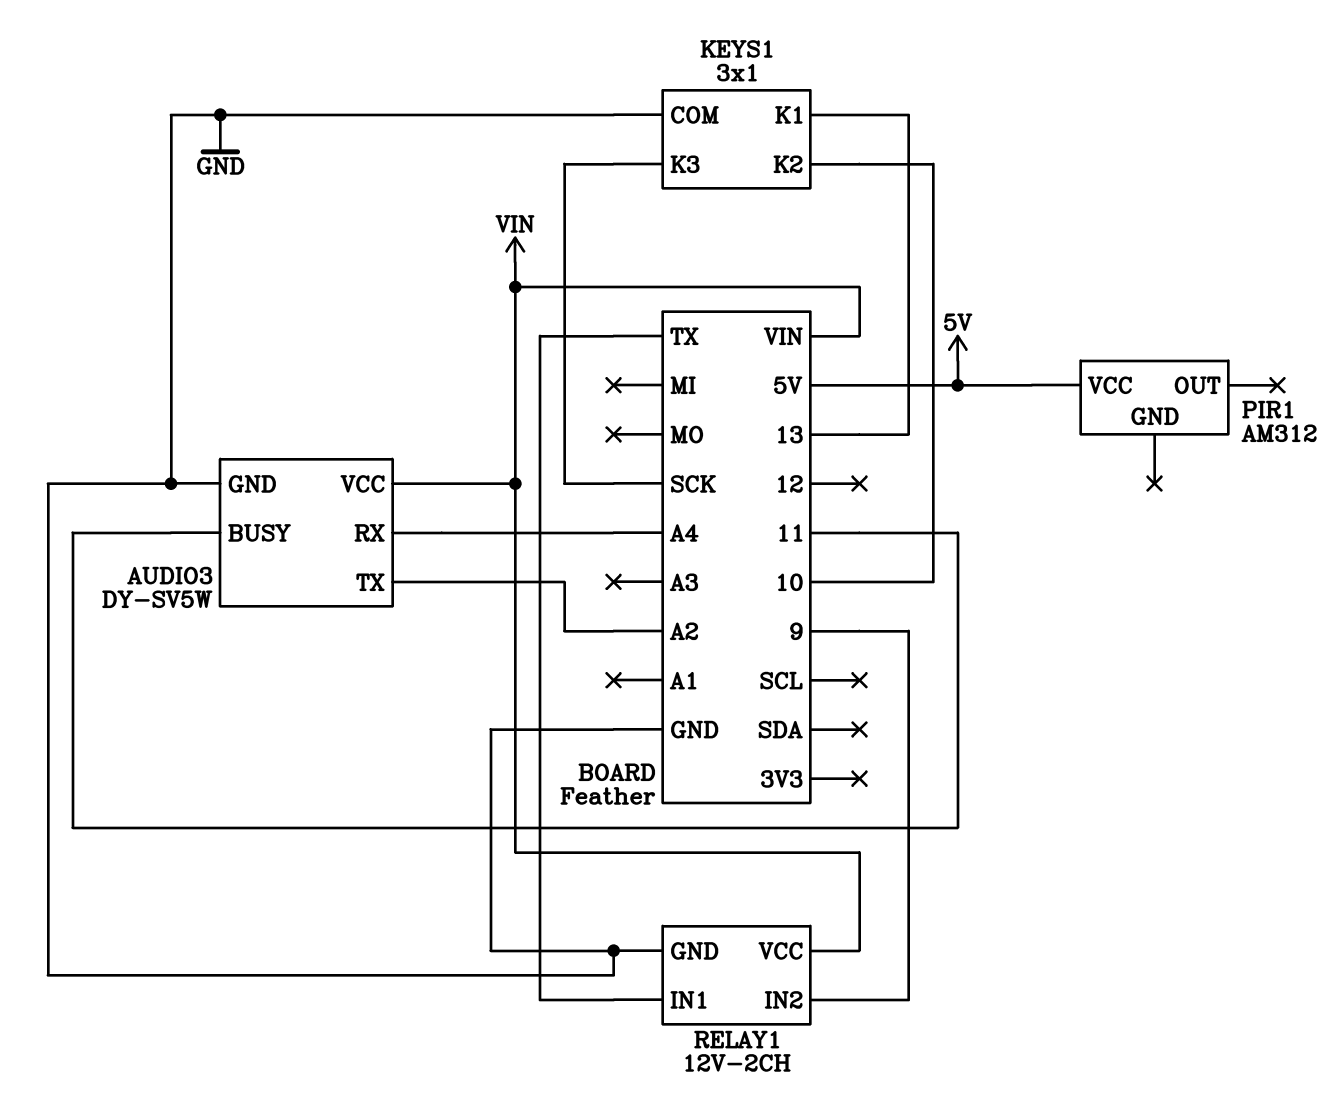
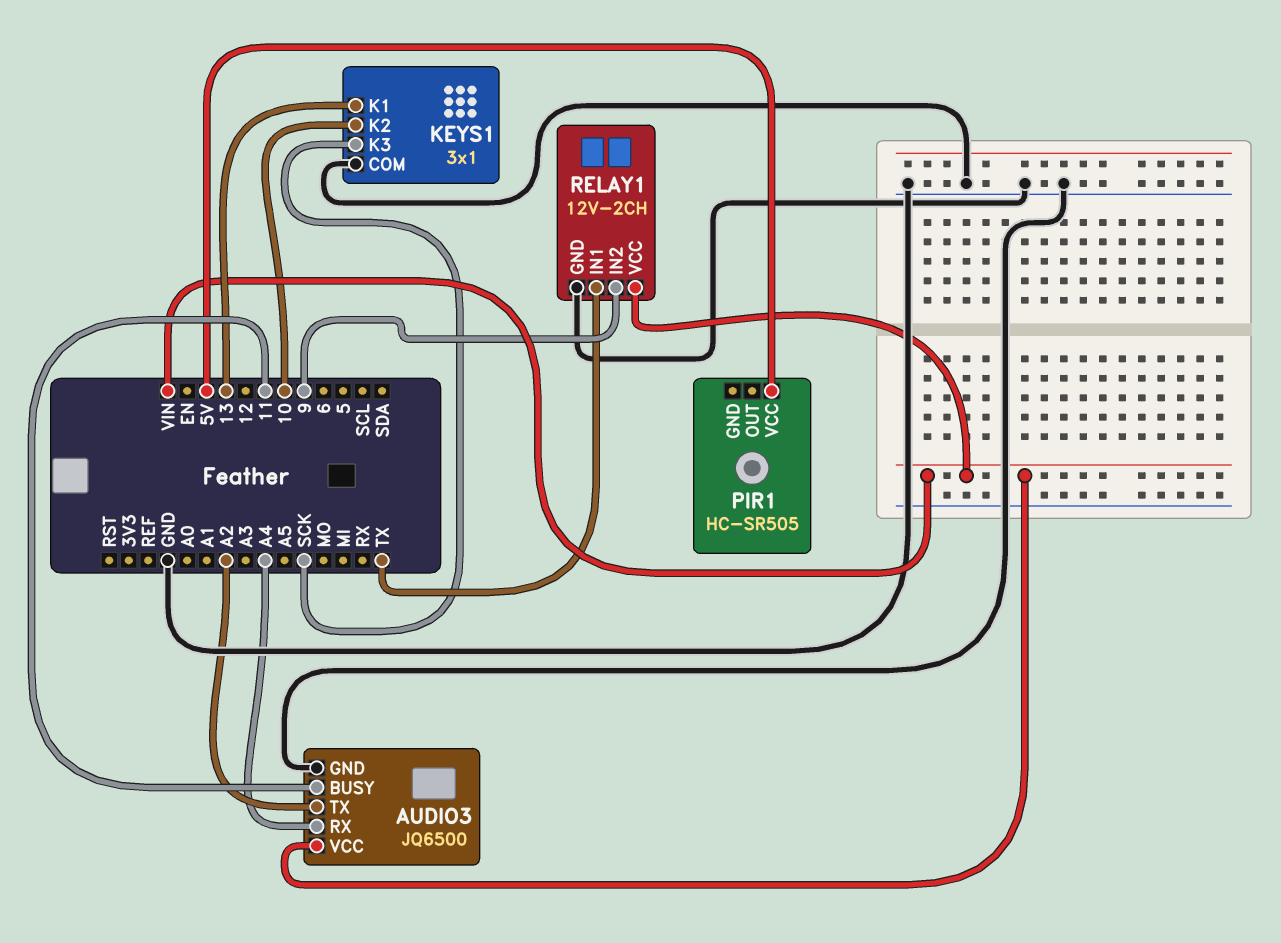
AUDIO3: DY-SV5W -> JQ6500
PIR1: AM312 -> HC-SR505

